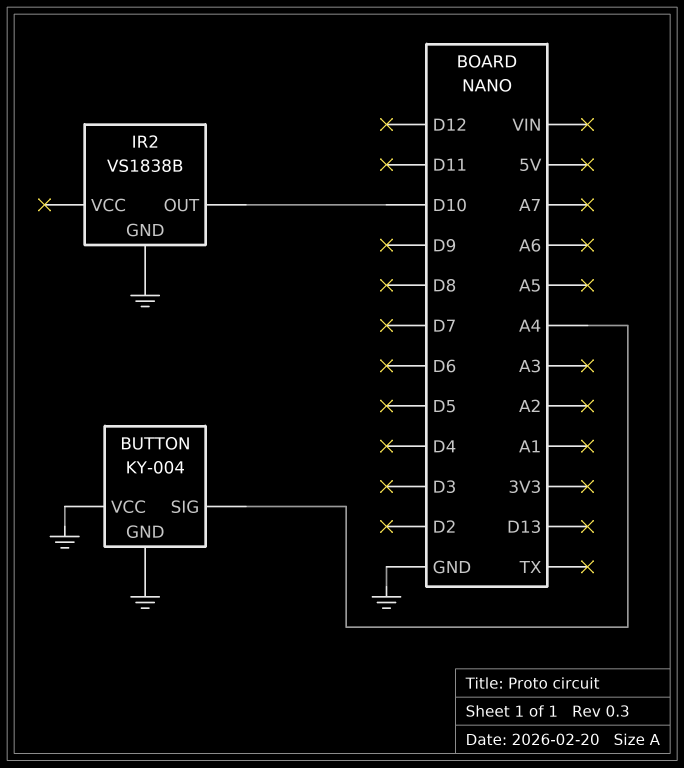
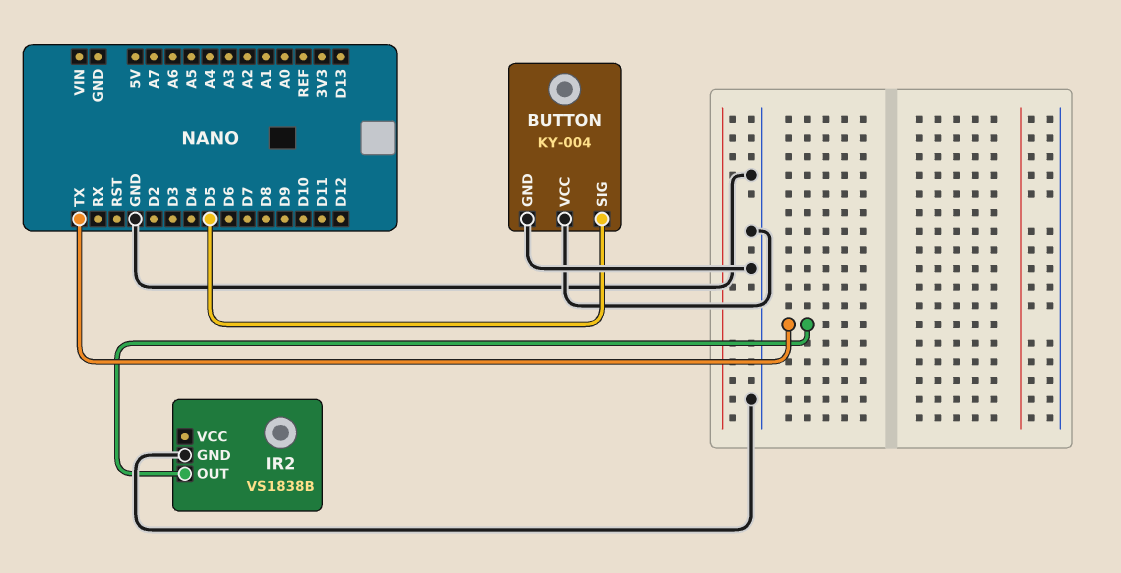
BUTTON pin SIG: A4 -> D5
IR2 pin OUT: D10 -> TX

